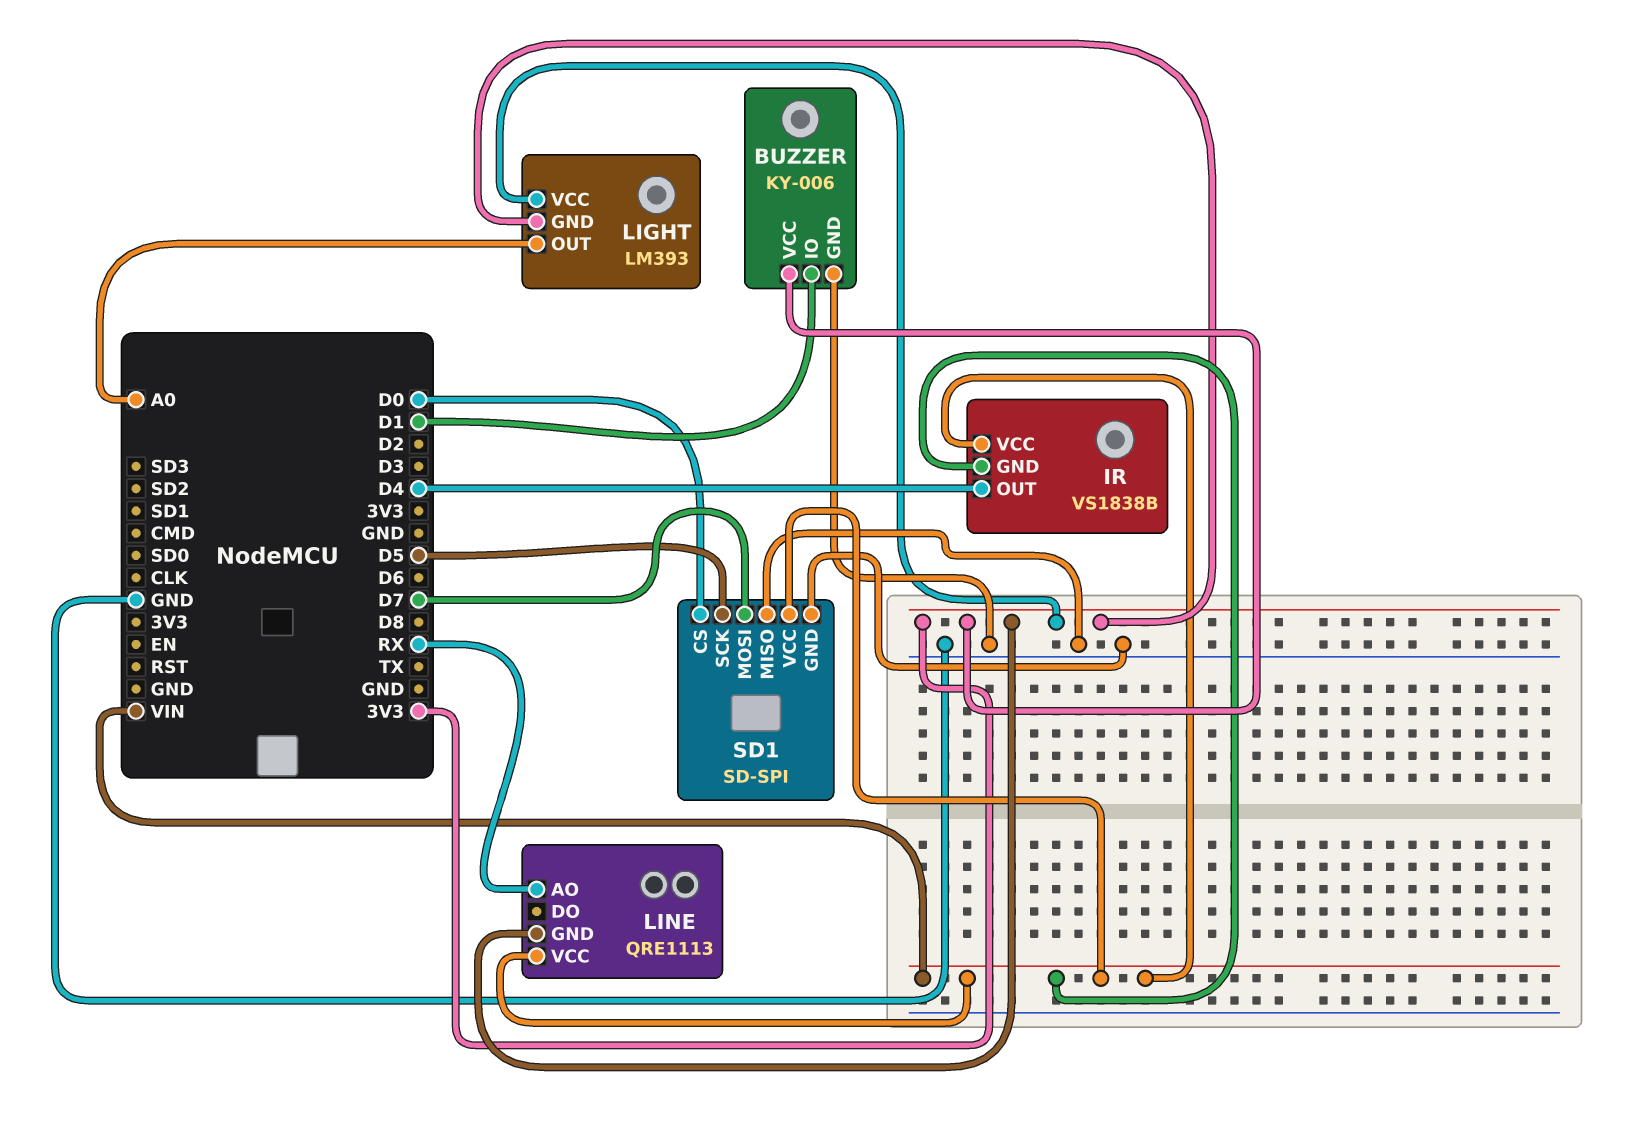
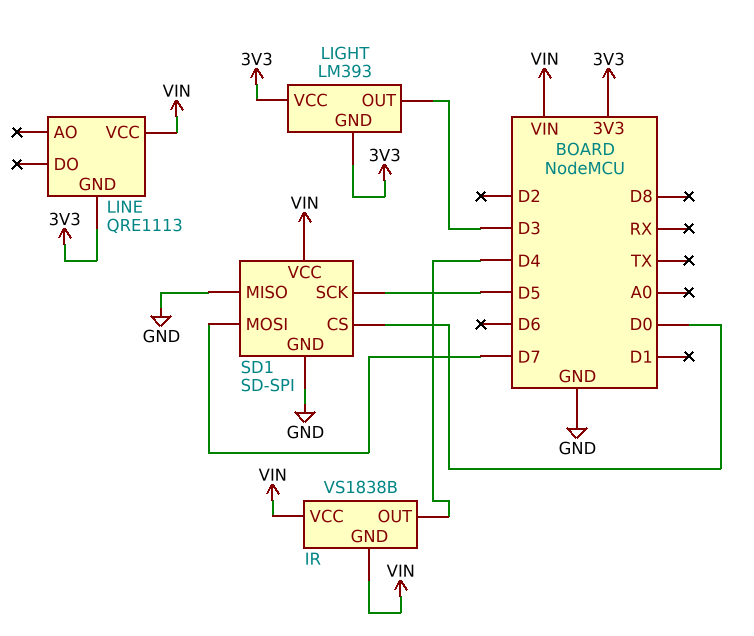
BUZZER: KY-006 -> none
BUZZER pin GND: GND -> none
BUZZER pin IO: D1 -> none
BUZZER pin VCC: 3V3 -> none
LIGHT pin OUT: A0 -> D3
LINE pin AO: RX -> none

